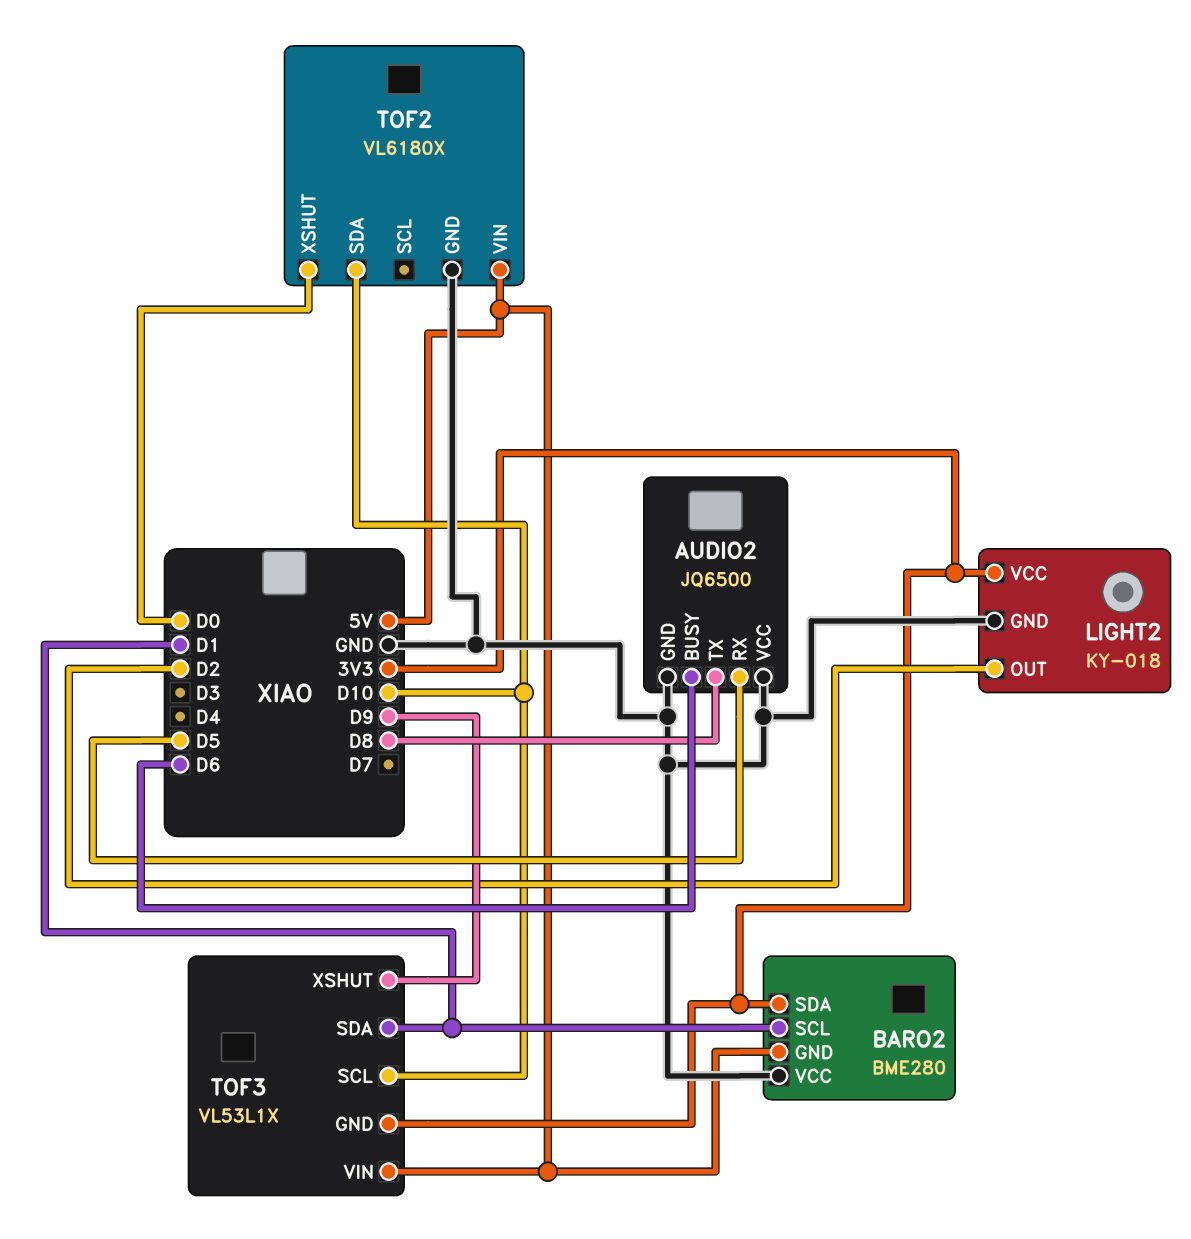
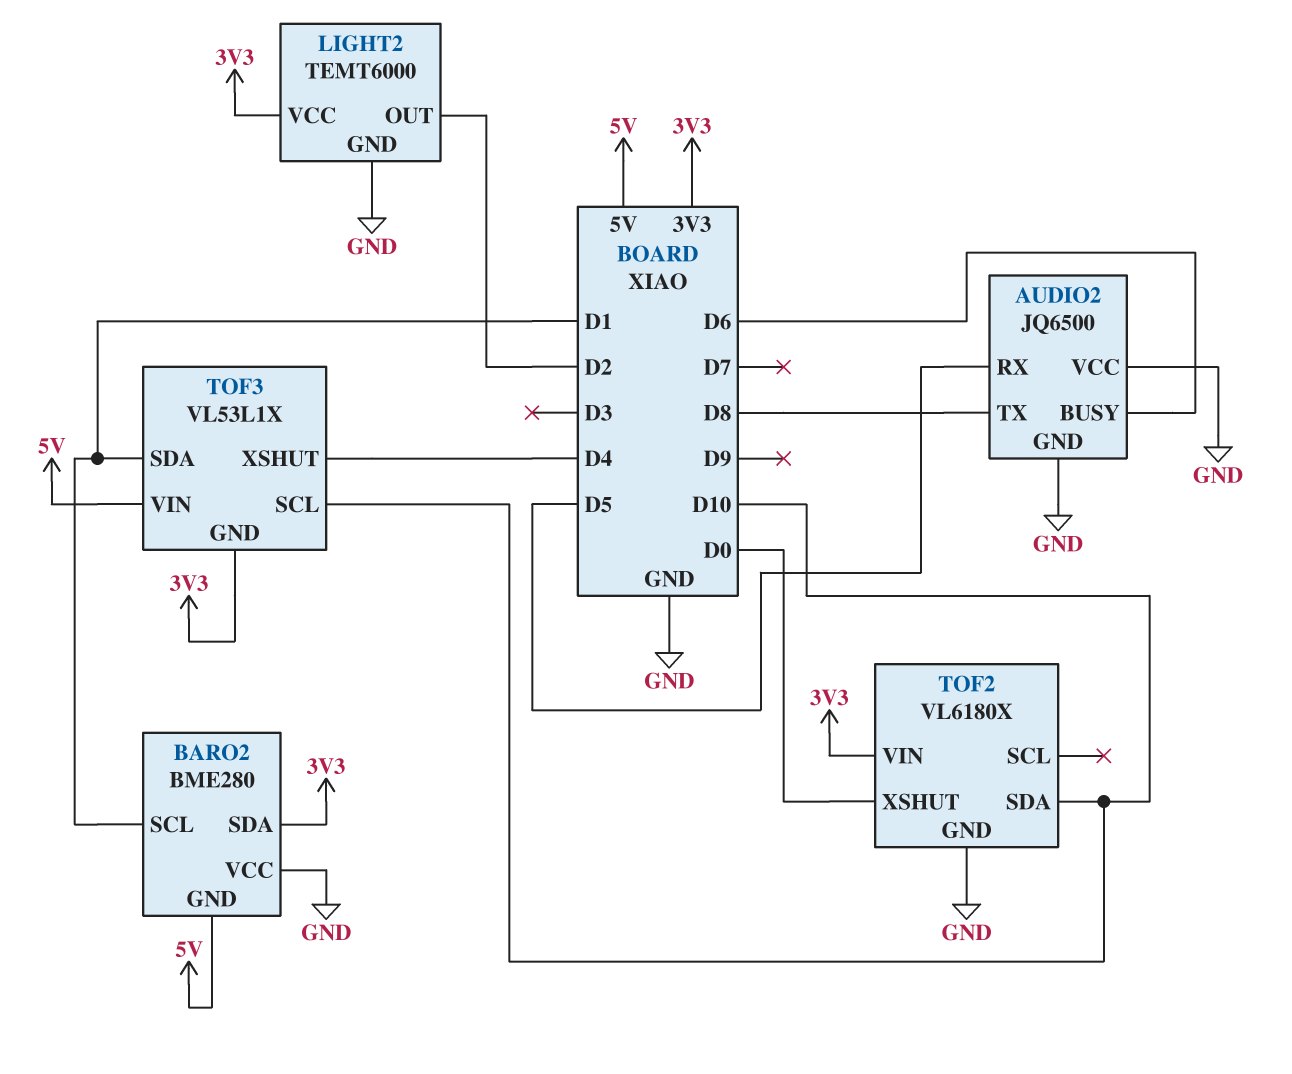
LIGHT2: KY-018 -> TEMT6000
TOF2 pin VIN: 5V -> 3V3
TOF3 pin XSHUT: D9 -> D4

